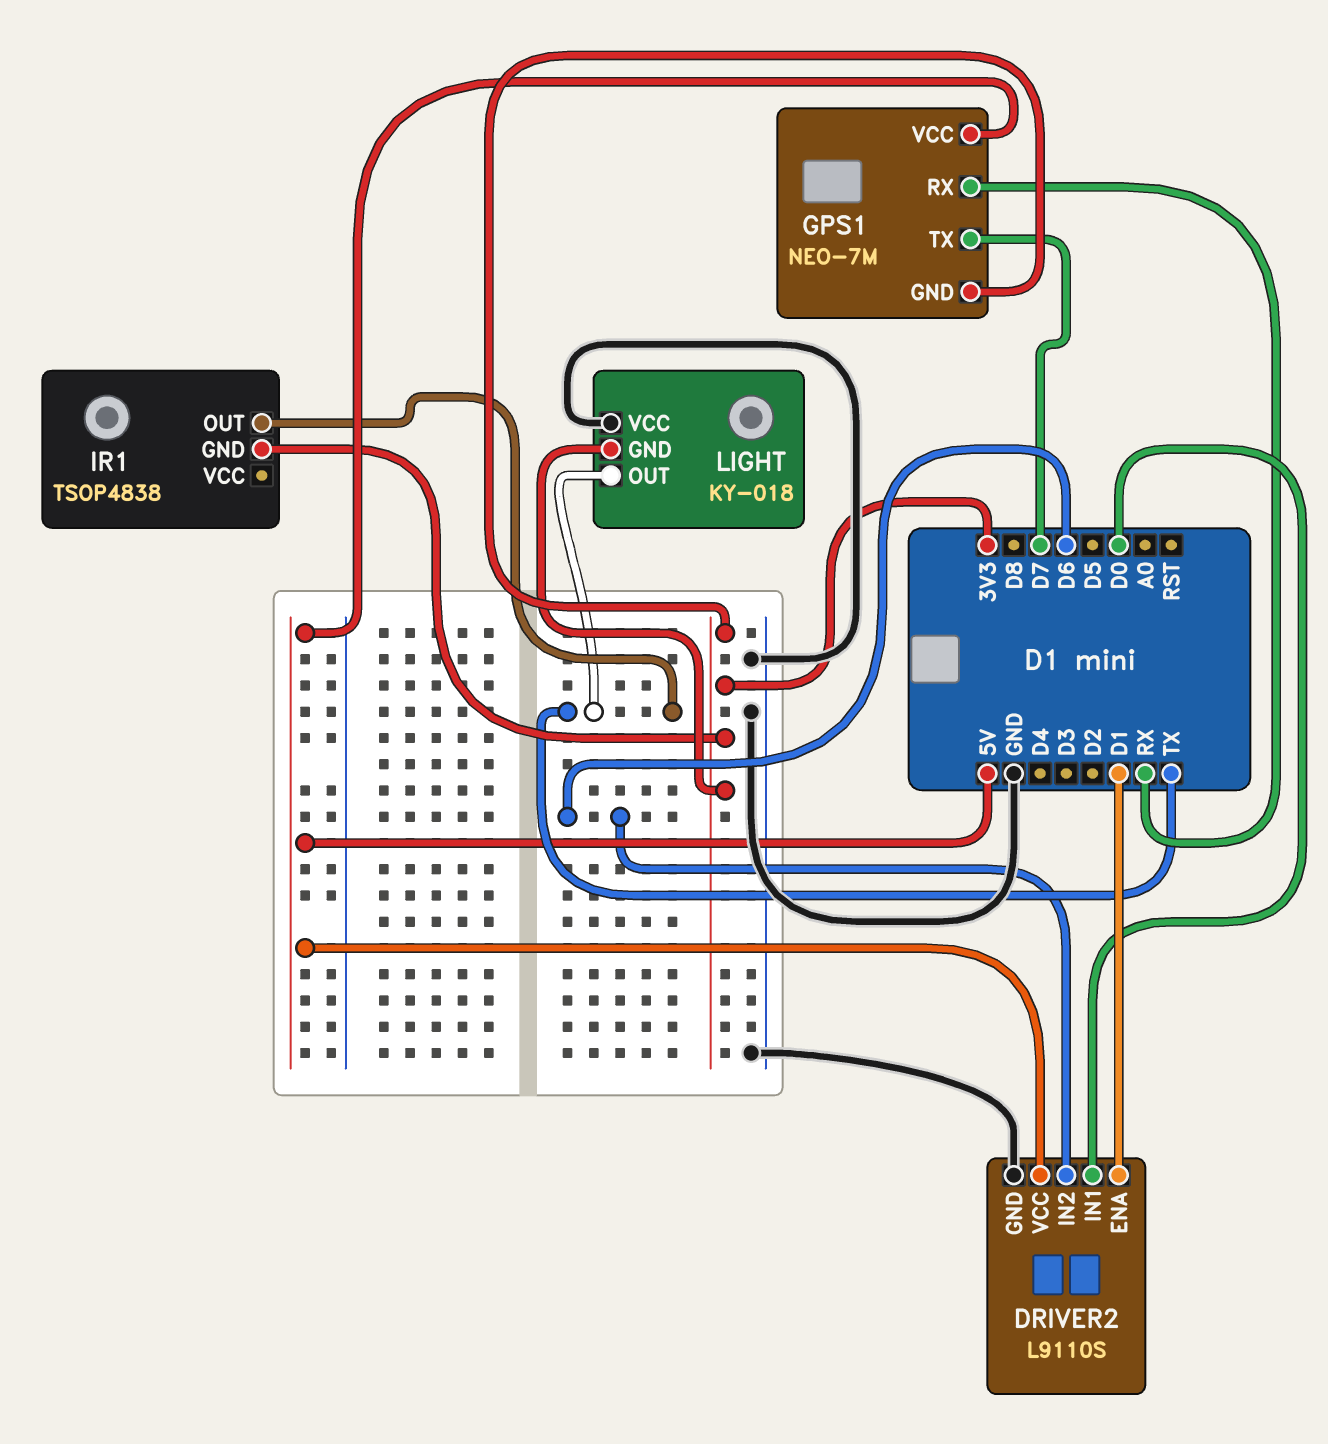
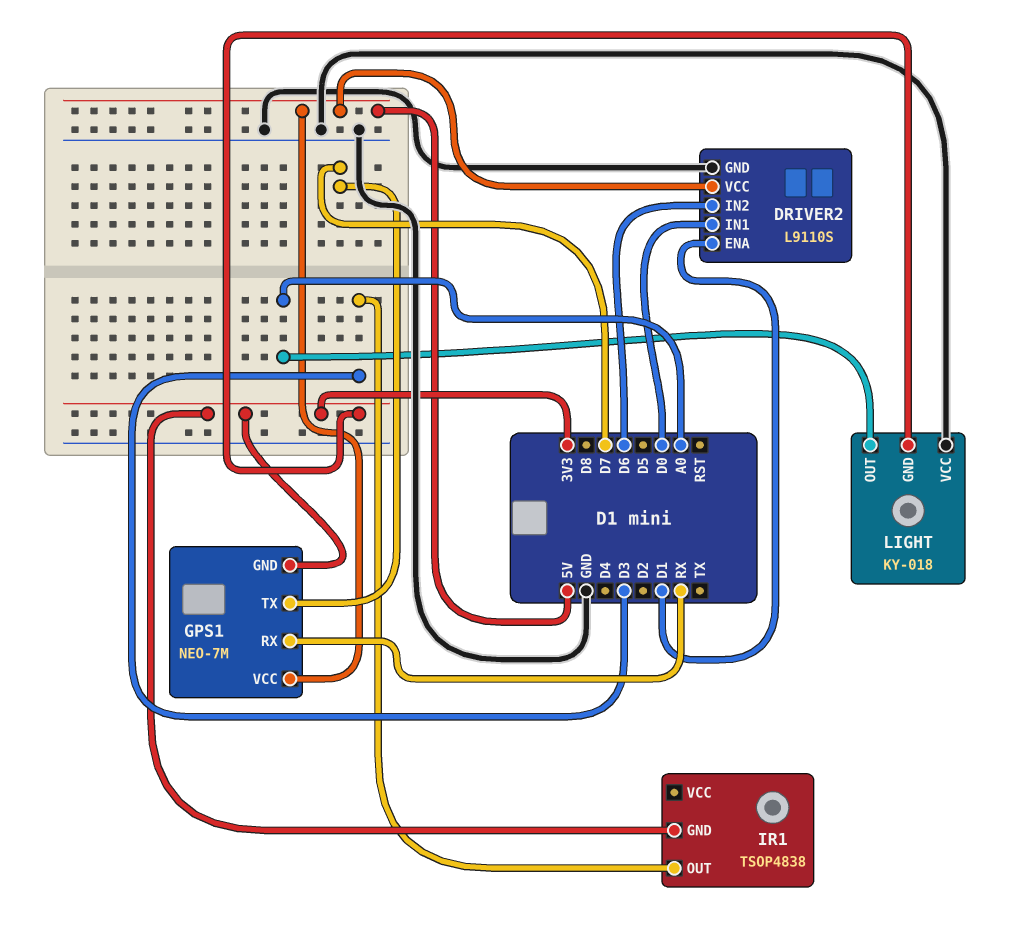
IR1 pin OUT: TX -> D3
LIGHT pin OUT: TX -> A0

